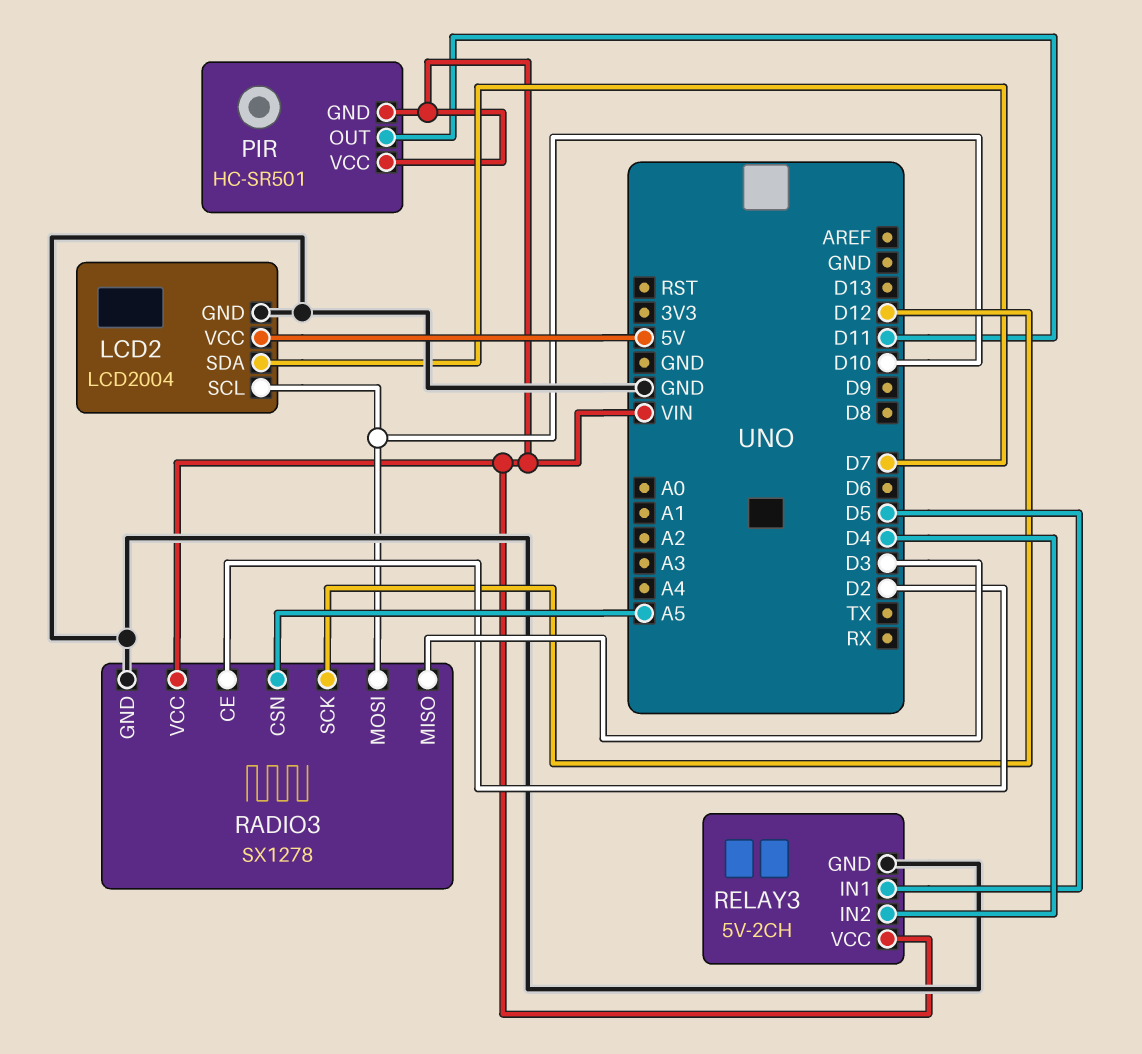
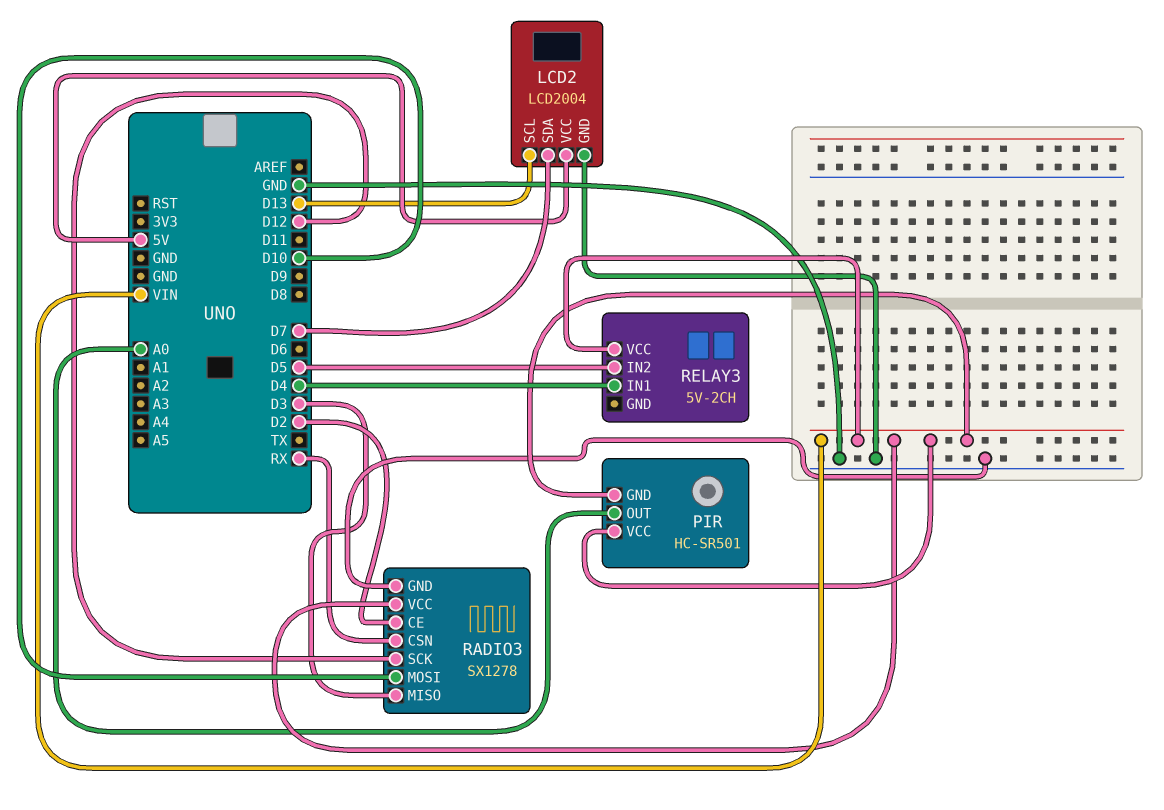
LCD2 pin SCL: D10 -> D13
PIR pin OUT: D11 -> A0
RADIO3 pin CSN: A5 -> RX
RELAY3 pin GND: GND -> none
RELAY3 pin IN1: D5 -> D4
RELAY3 pin IN2: D4 -> D5

